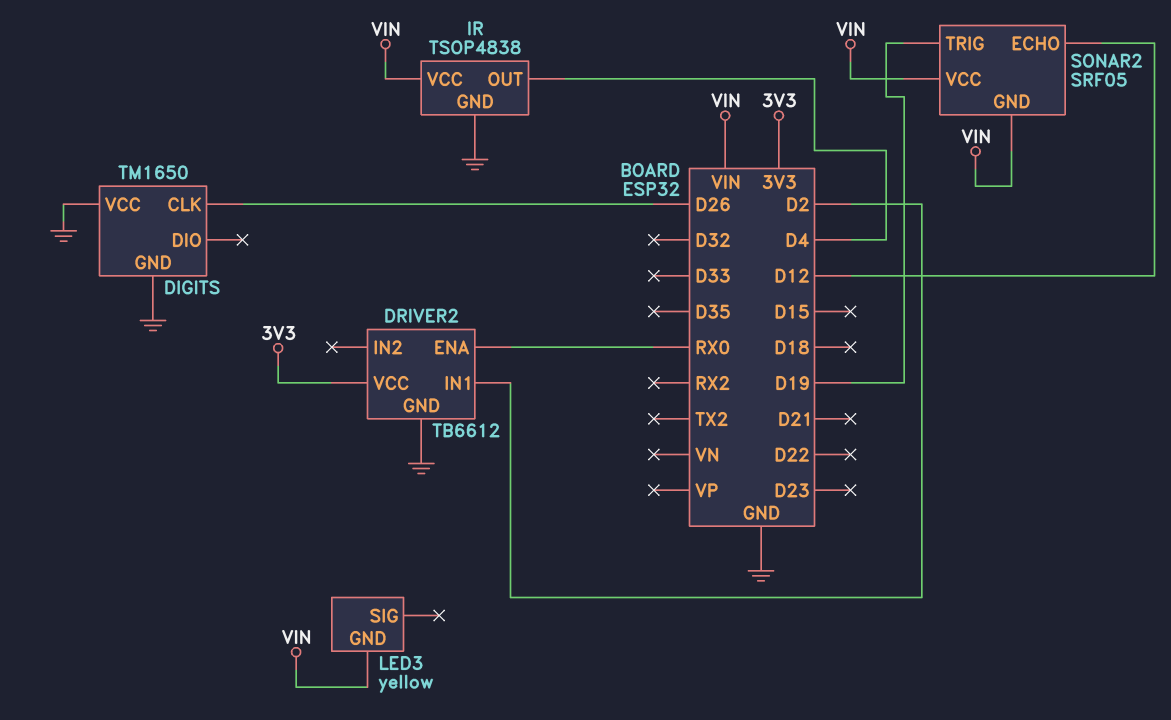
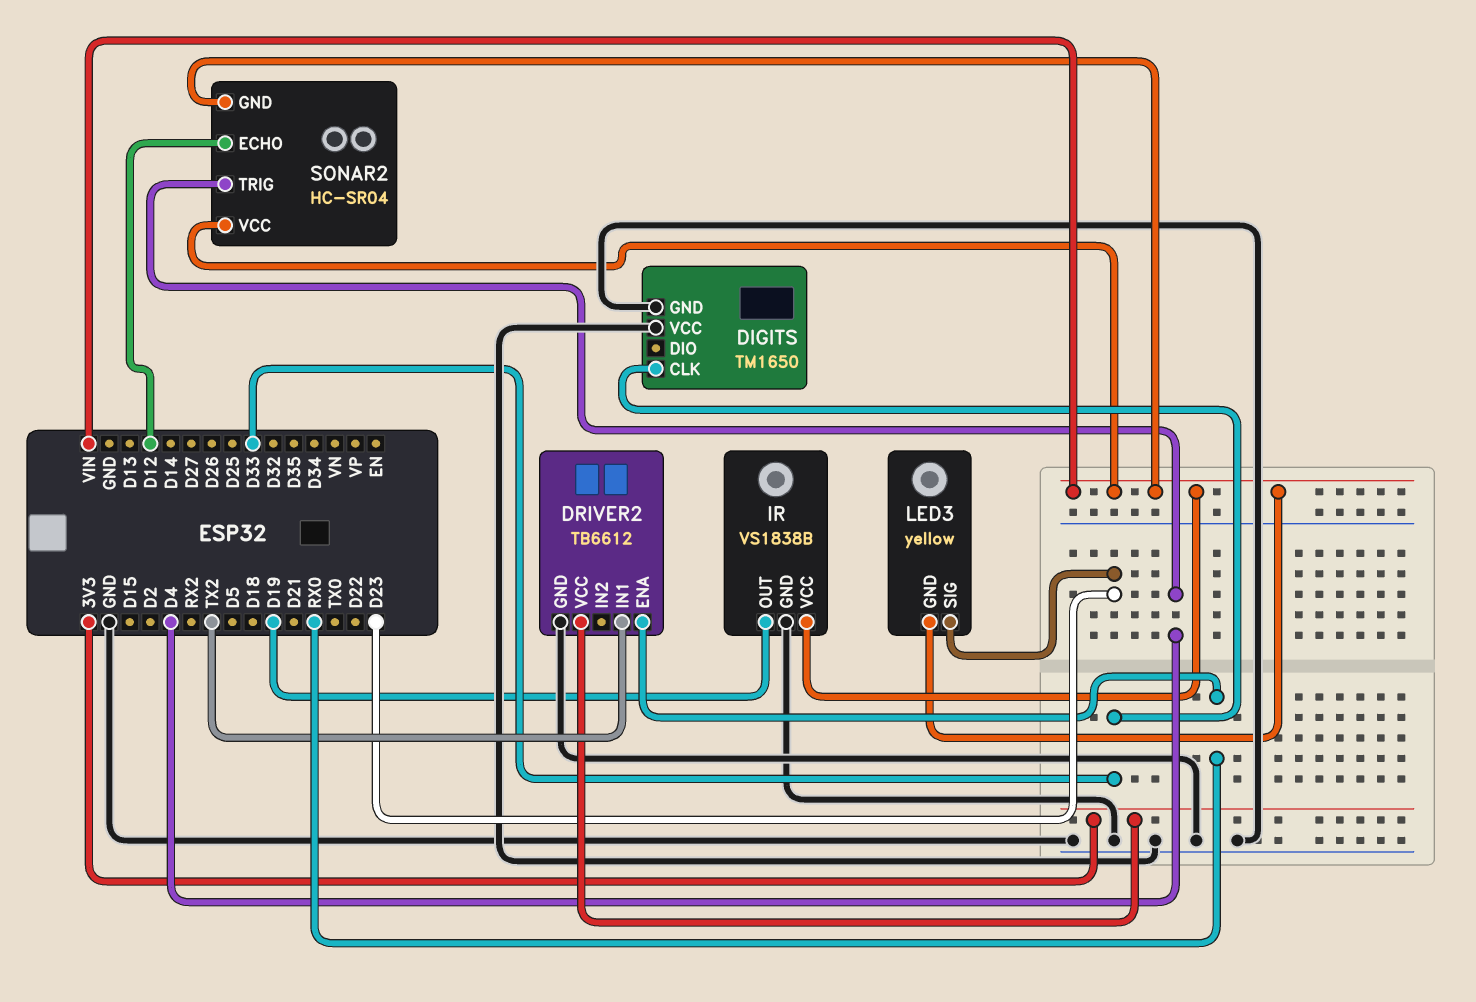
DIGITS pin CLK: D26 -> D33
DRIVER2 pin IN1: D2 -> TX2
IR: TSOP4838 -> VS1838B
IR pin OUT: D4 -> D19
LED3 pin SIG: none -> D23
SONAR2: SRF05 -> HC-SR04
SONAR2 pin TRIG: D19 -> D4

